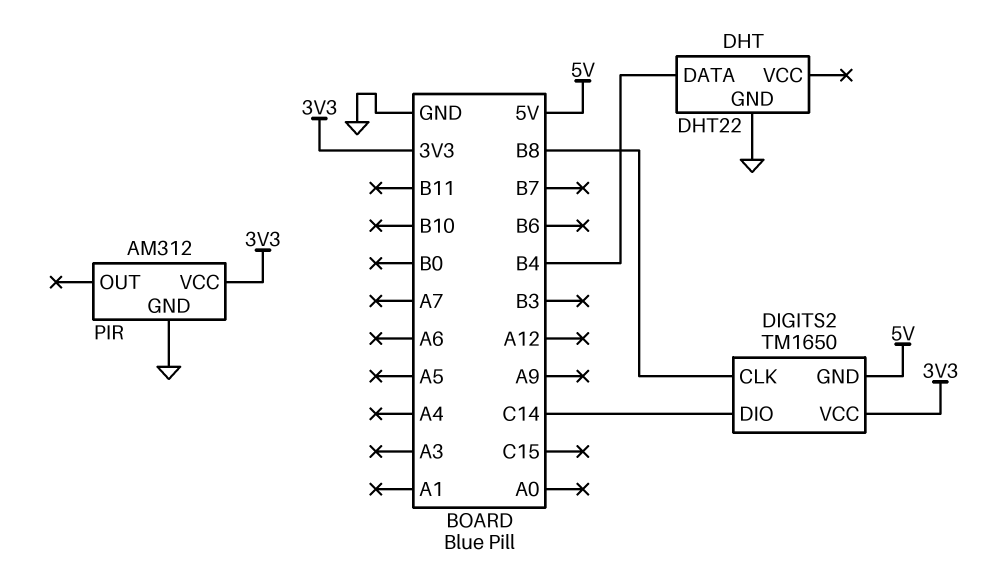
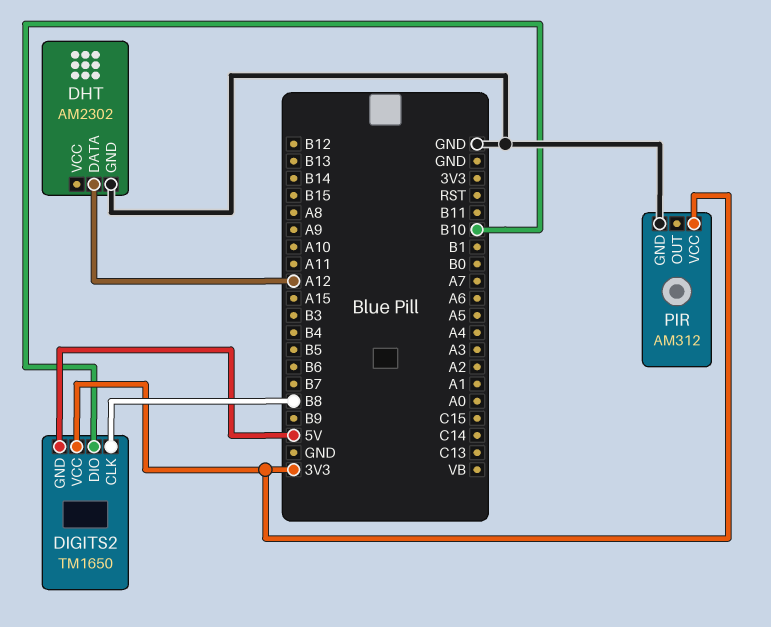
DHT: DHT22 -> AM2302
DHT pin DATA: B4 -> A12
DIGITS2 pin DIO: C14 -> B10

